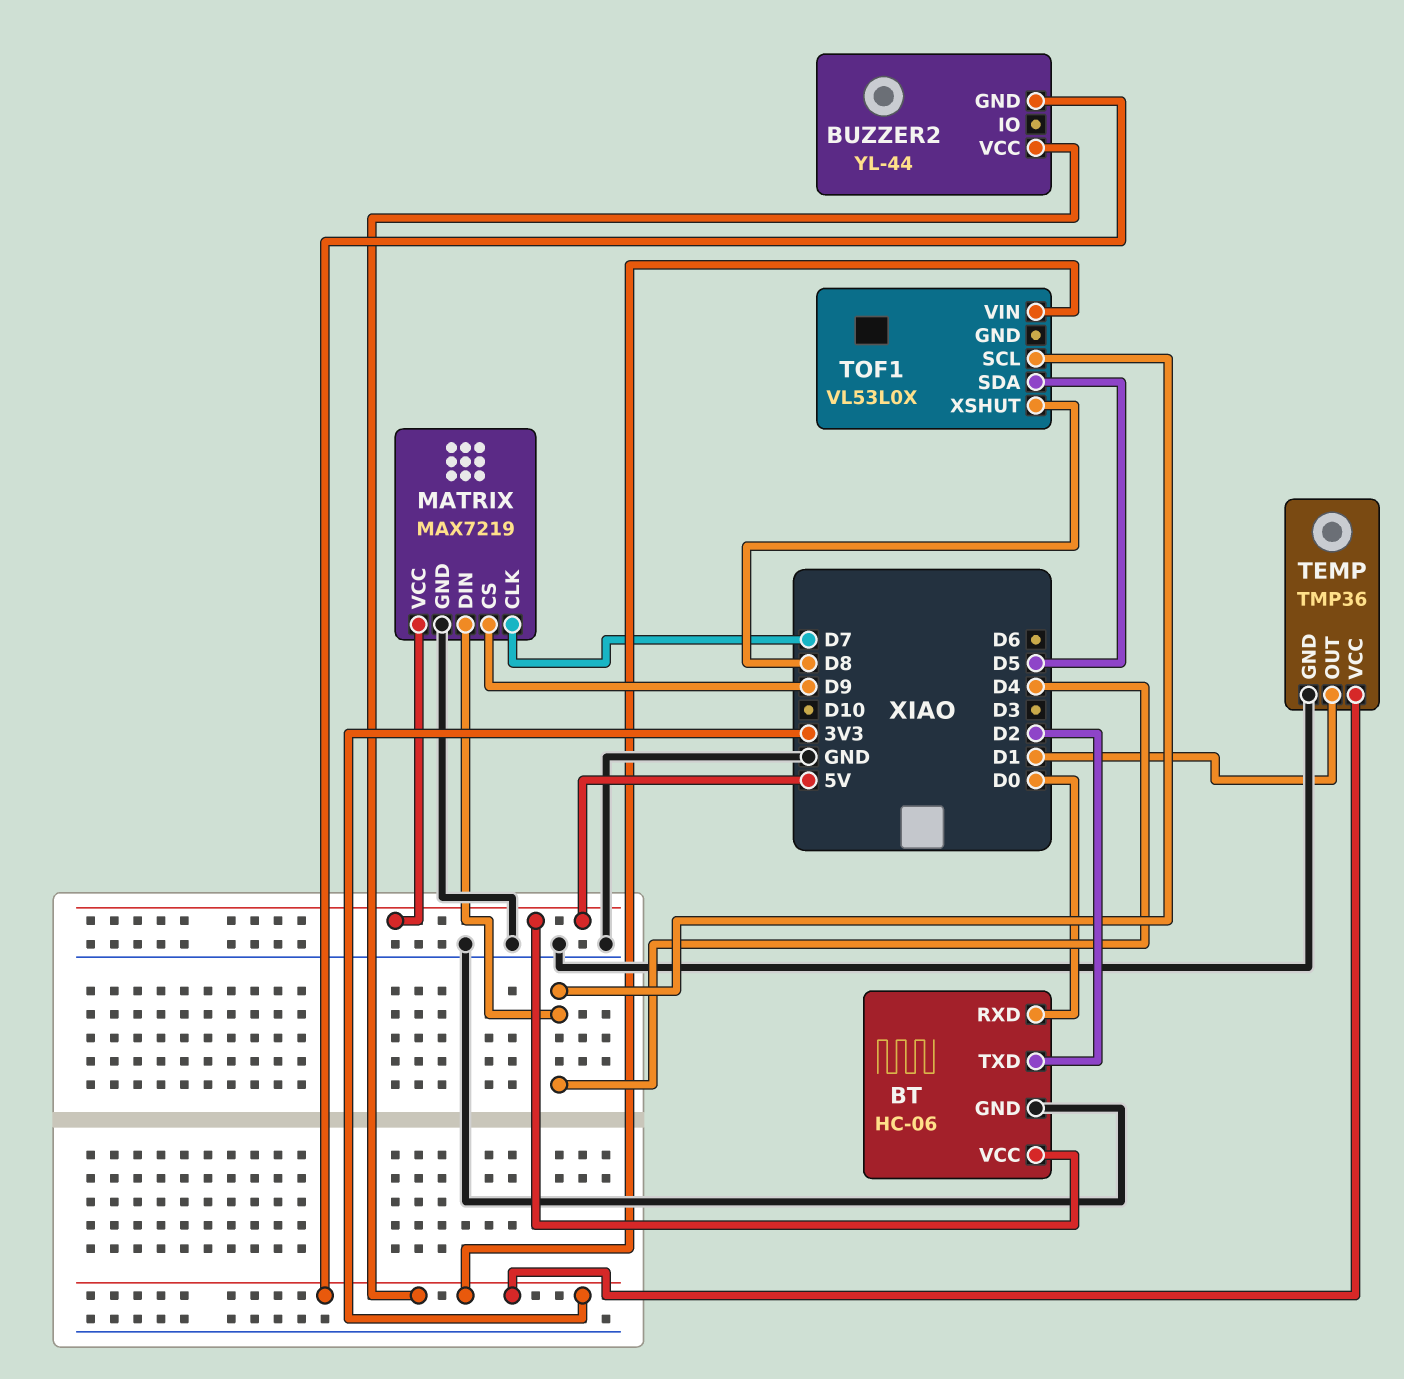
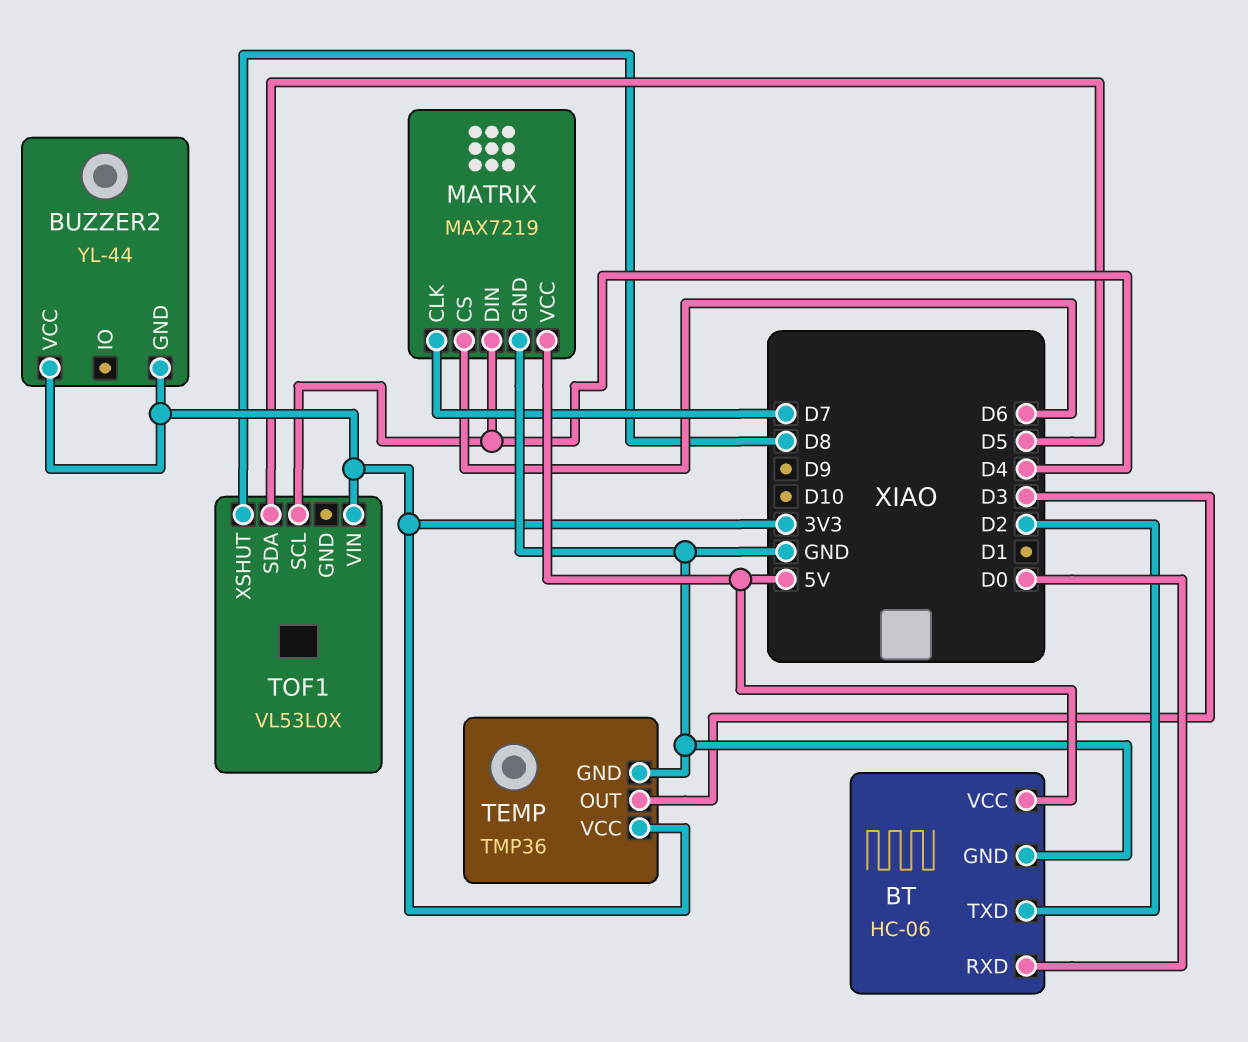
MATRIX pin CS: D9 -> D6
TEMP pin OUT: D1 -> D3

